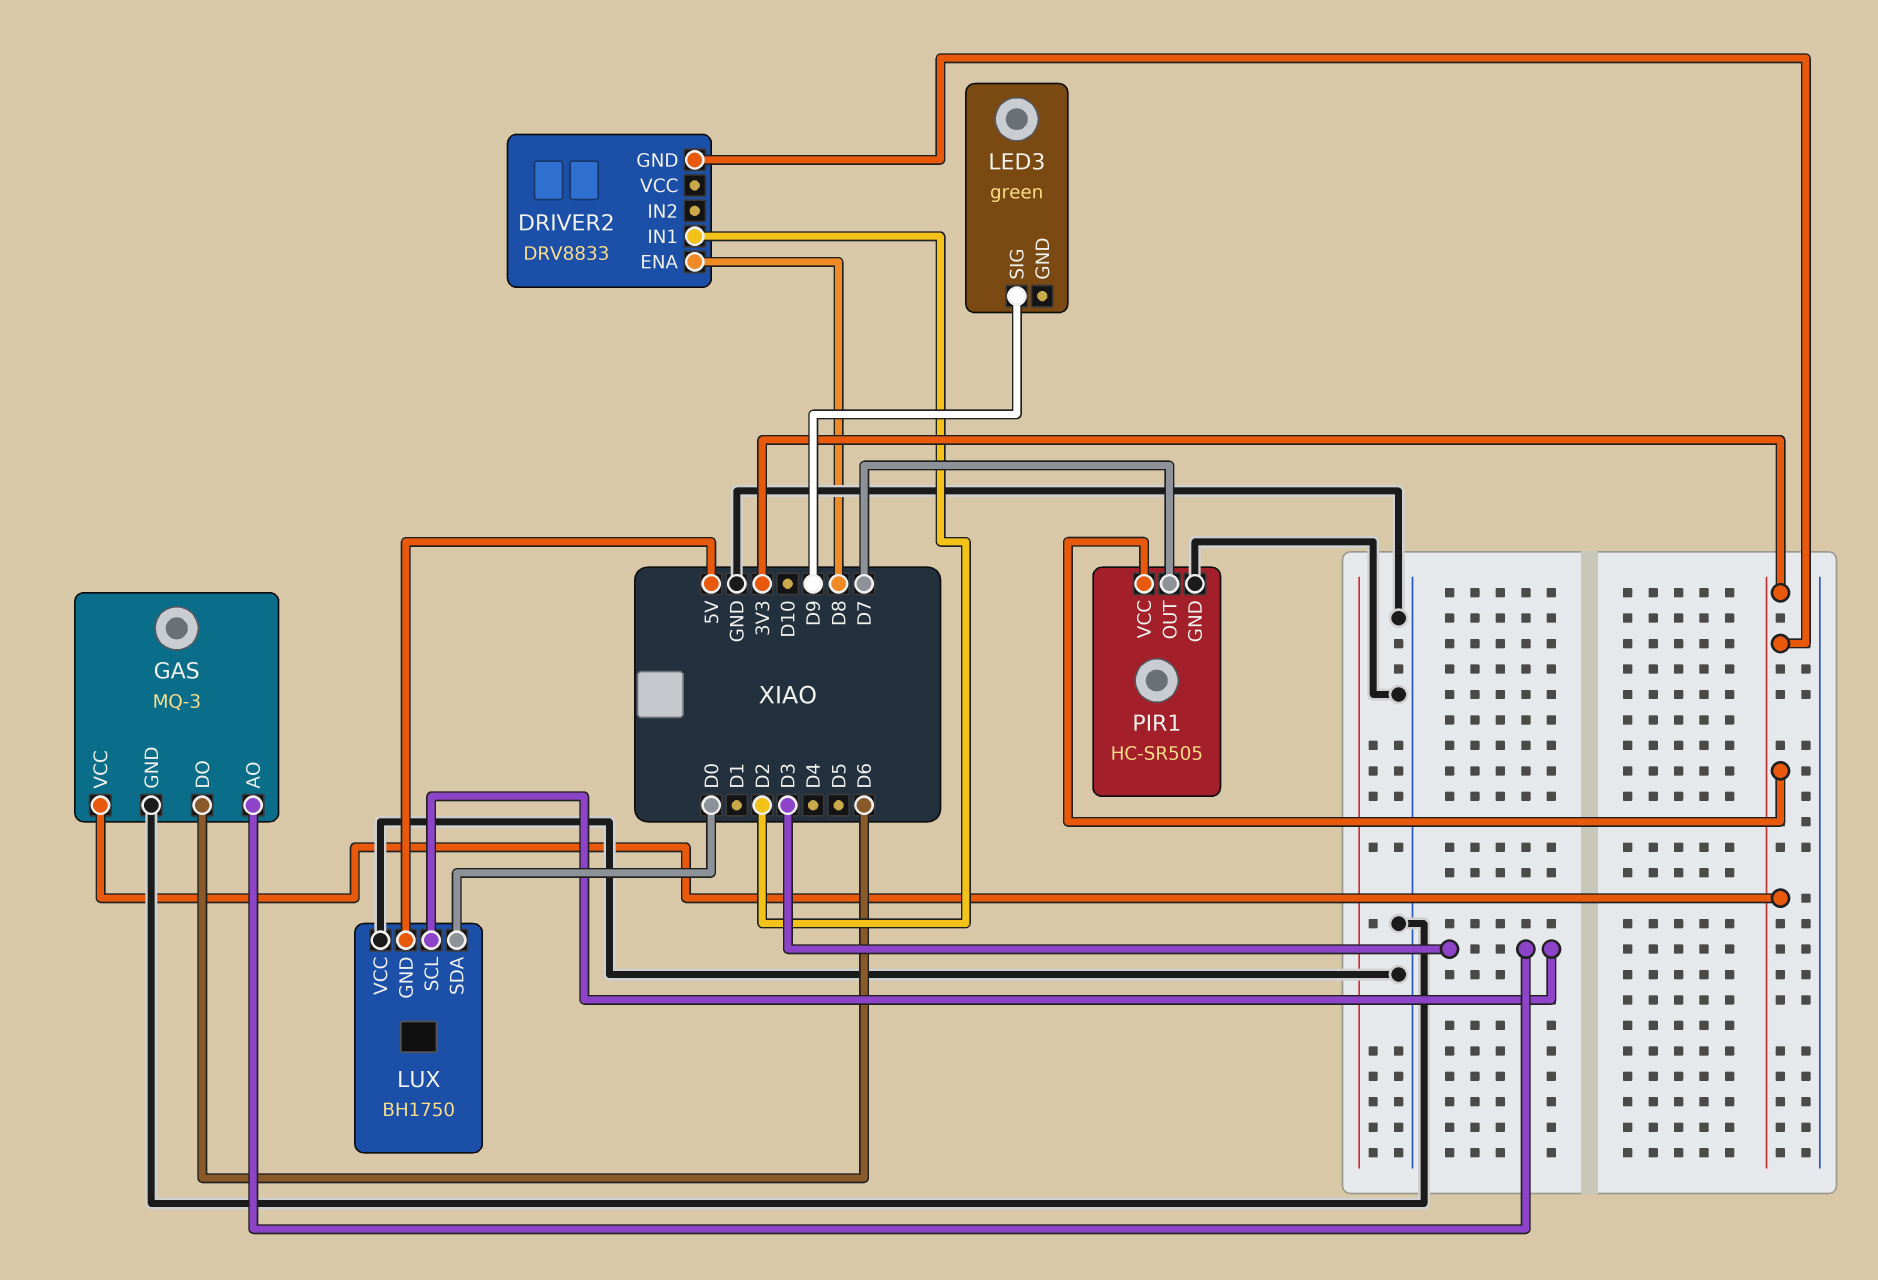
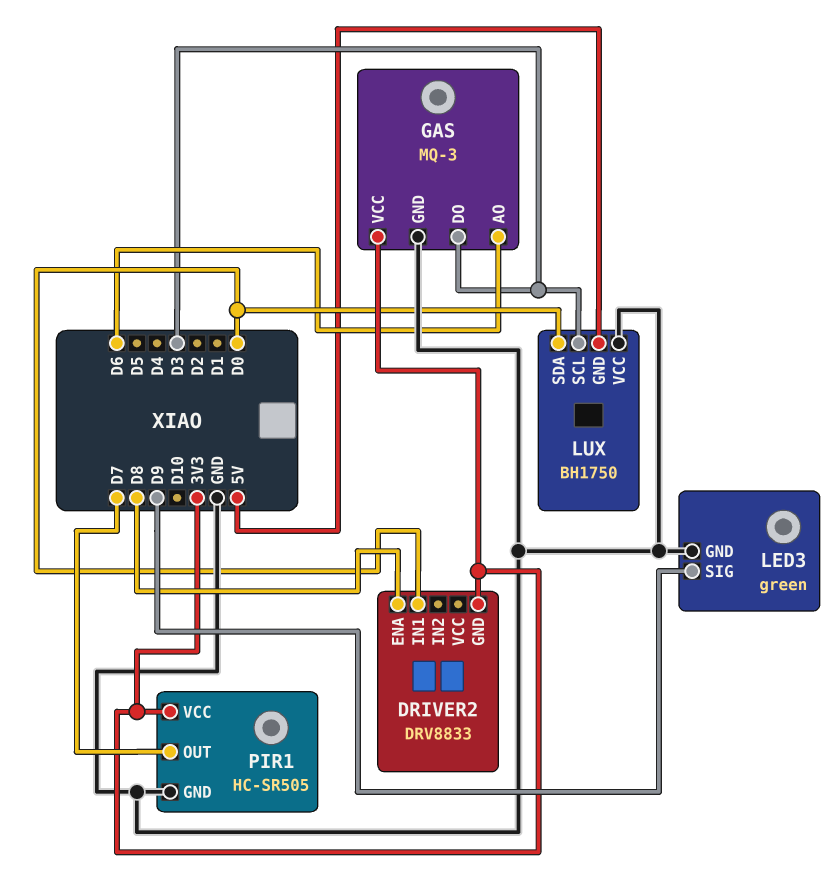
DRIVER2 pin IN1: D2 -> D0
GAS pin AO: D3 -> D6
GAS pin DO: D6 -> D3
LED3 pin GND: none -> GND

